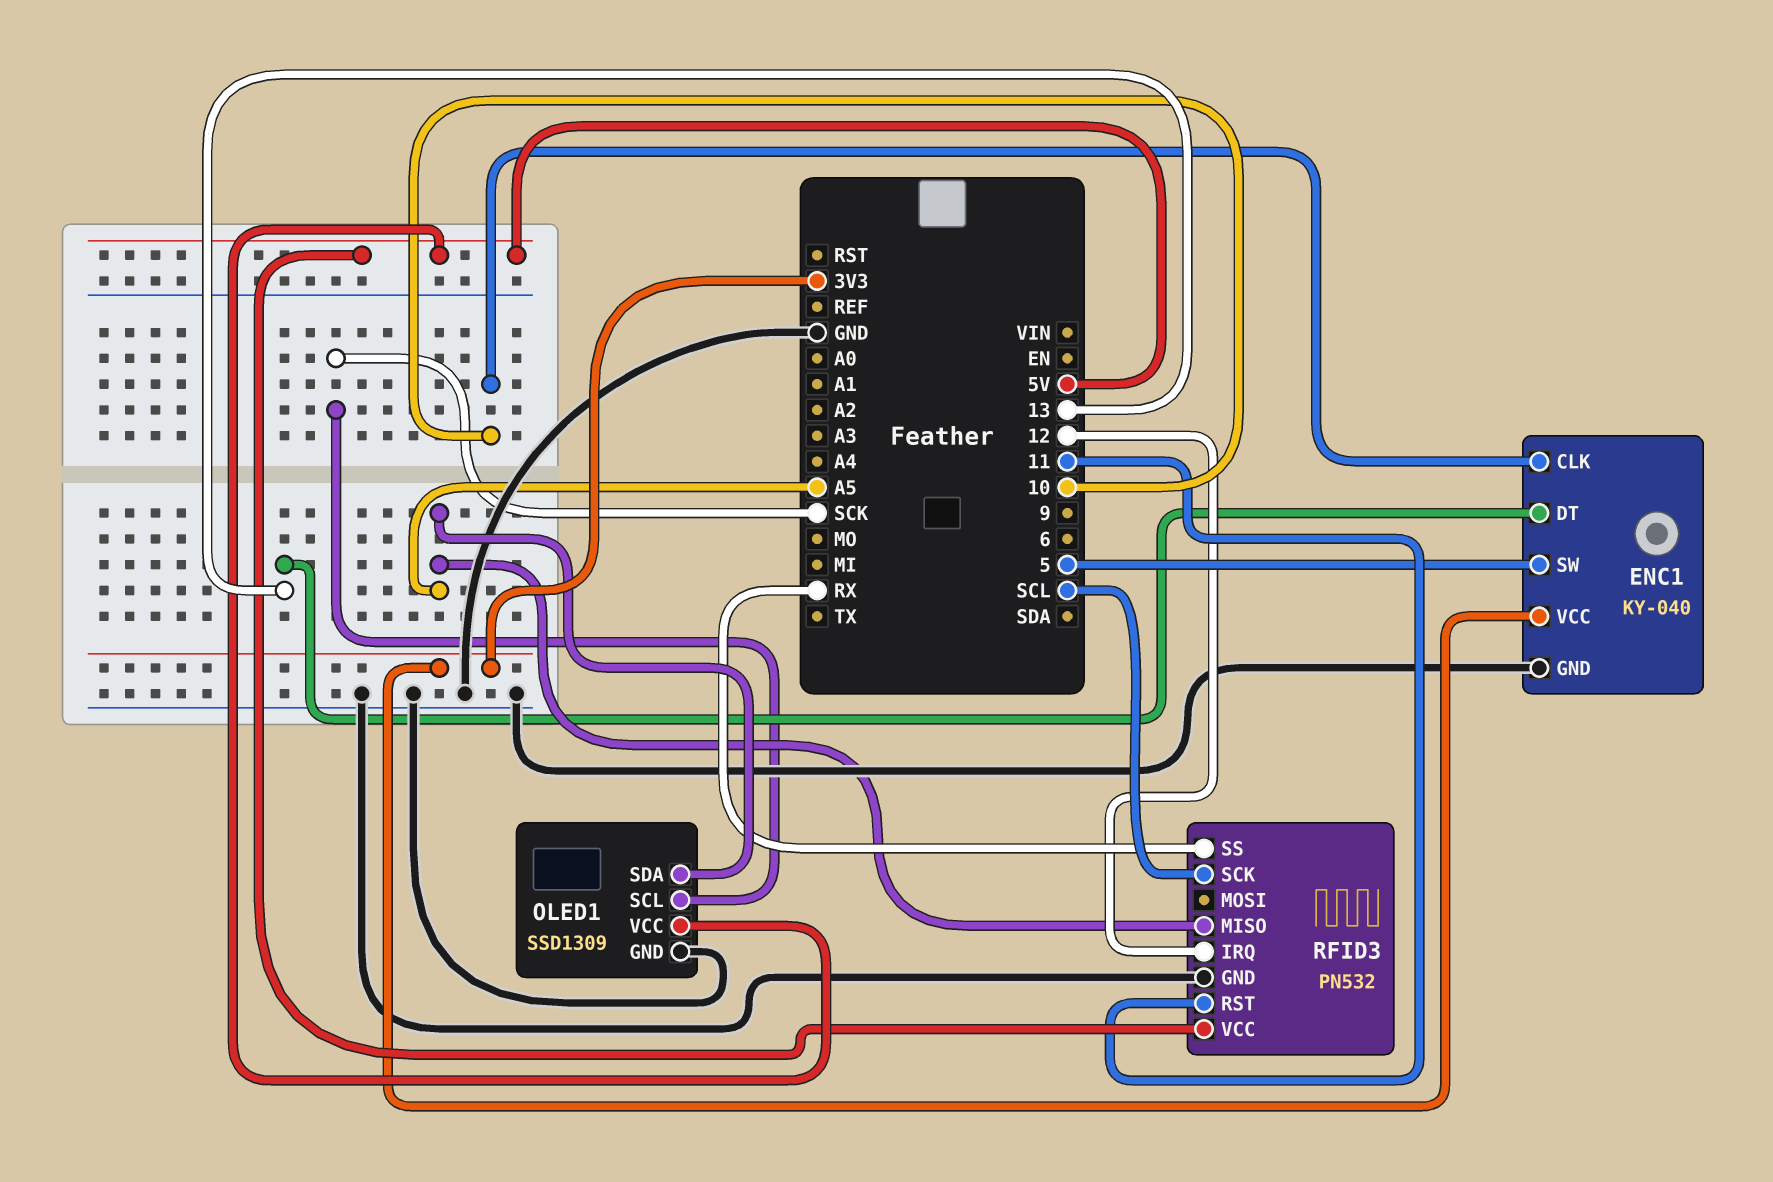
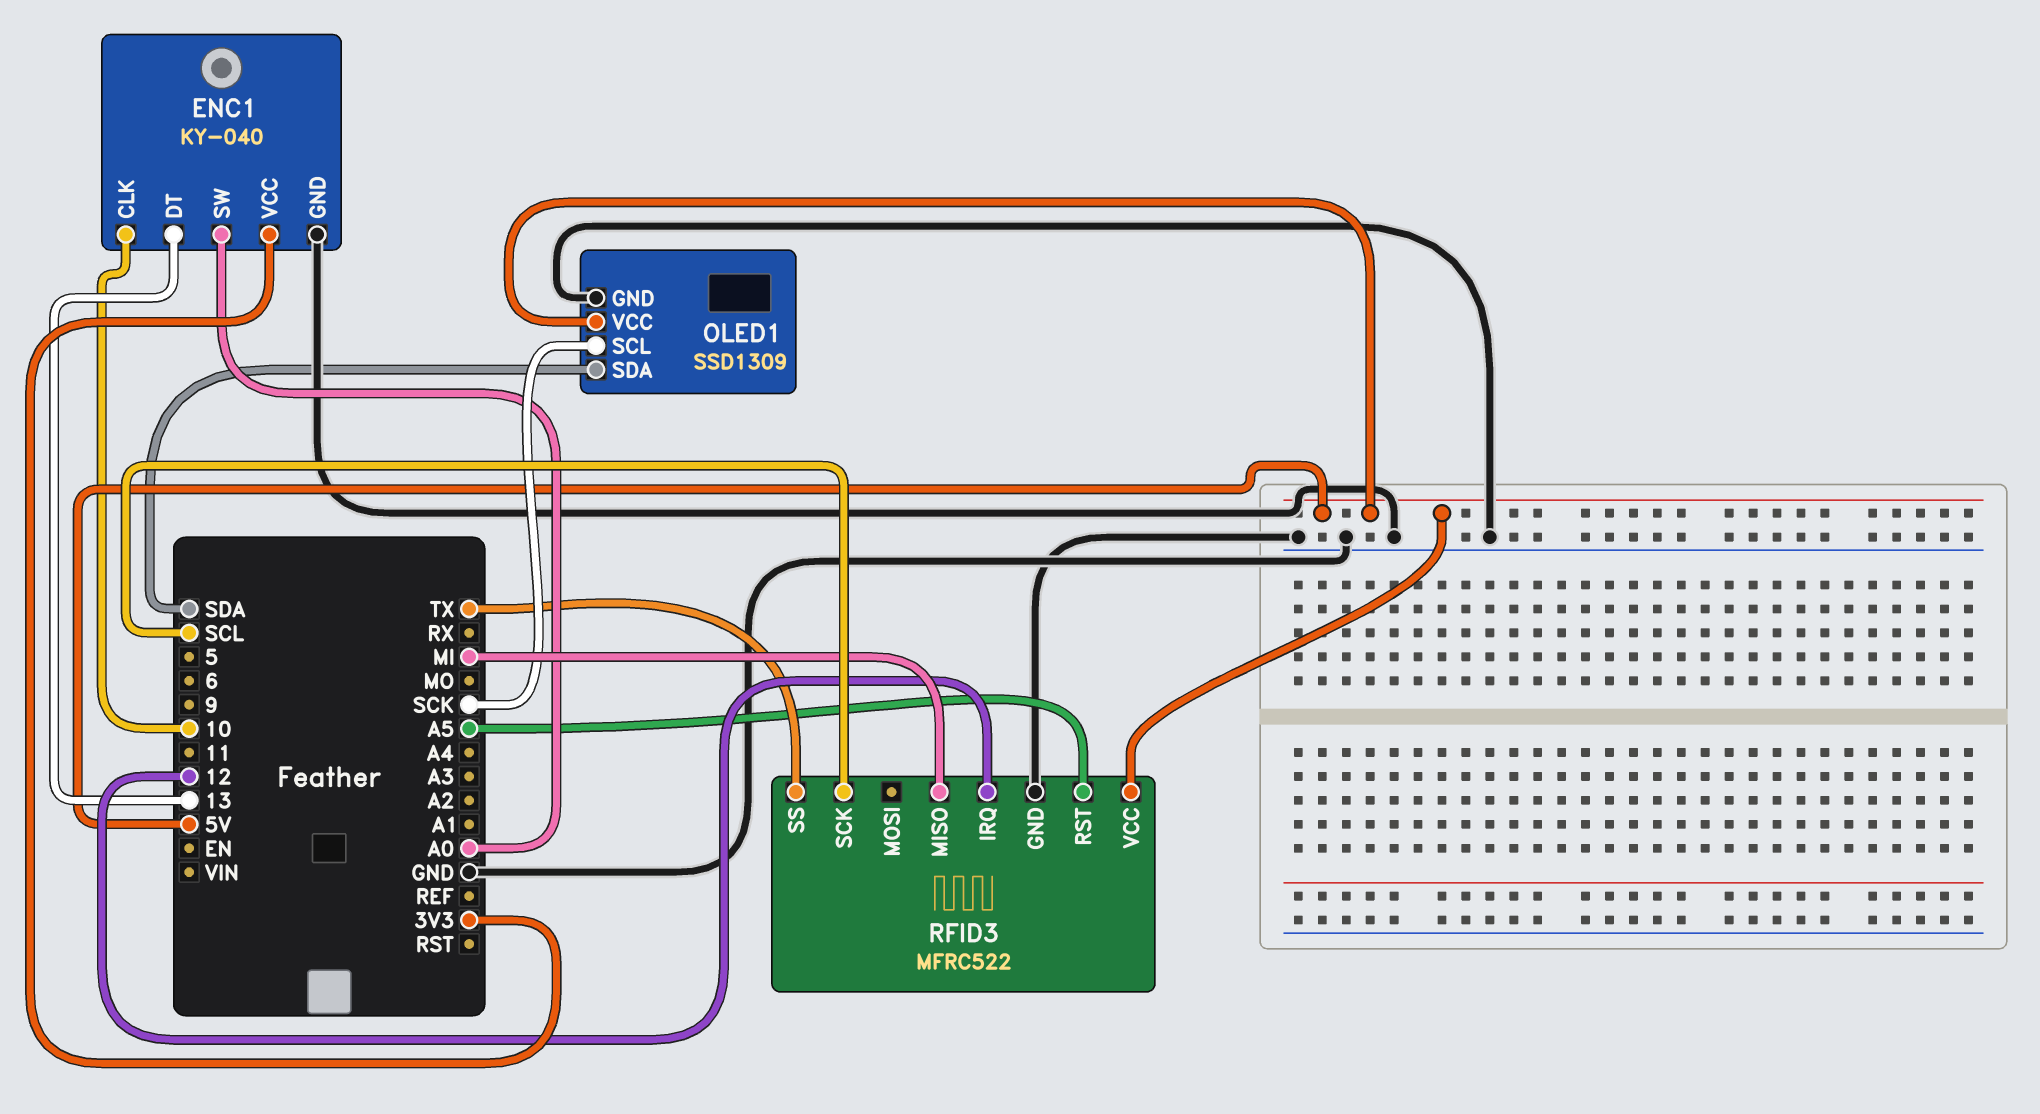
ENC1 pin SW: 5 -> A0
OLED1 pin SDA: A5 -> SDA
RFID3: PN532 -> MFRC522
RFID3 pin MISO: A5 -> MI
RFID3 pin RST: 11 -> A5
RFID3 pin SS: RX -> TX

